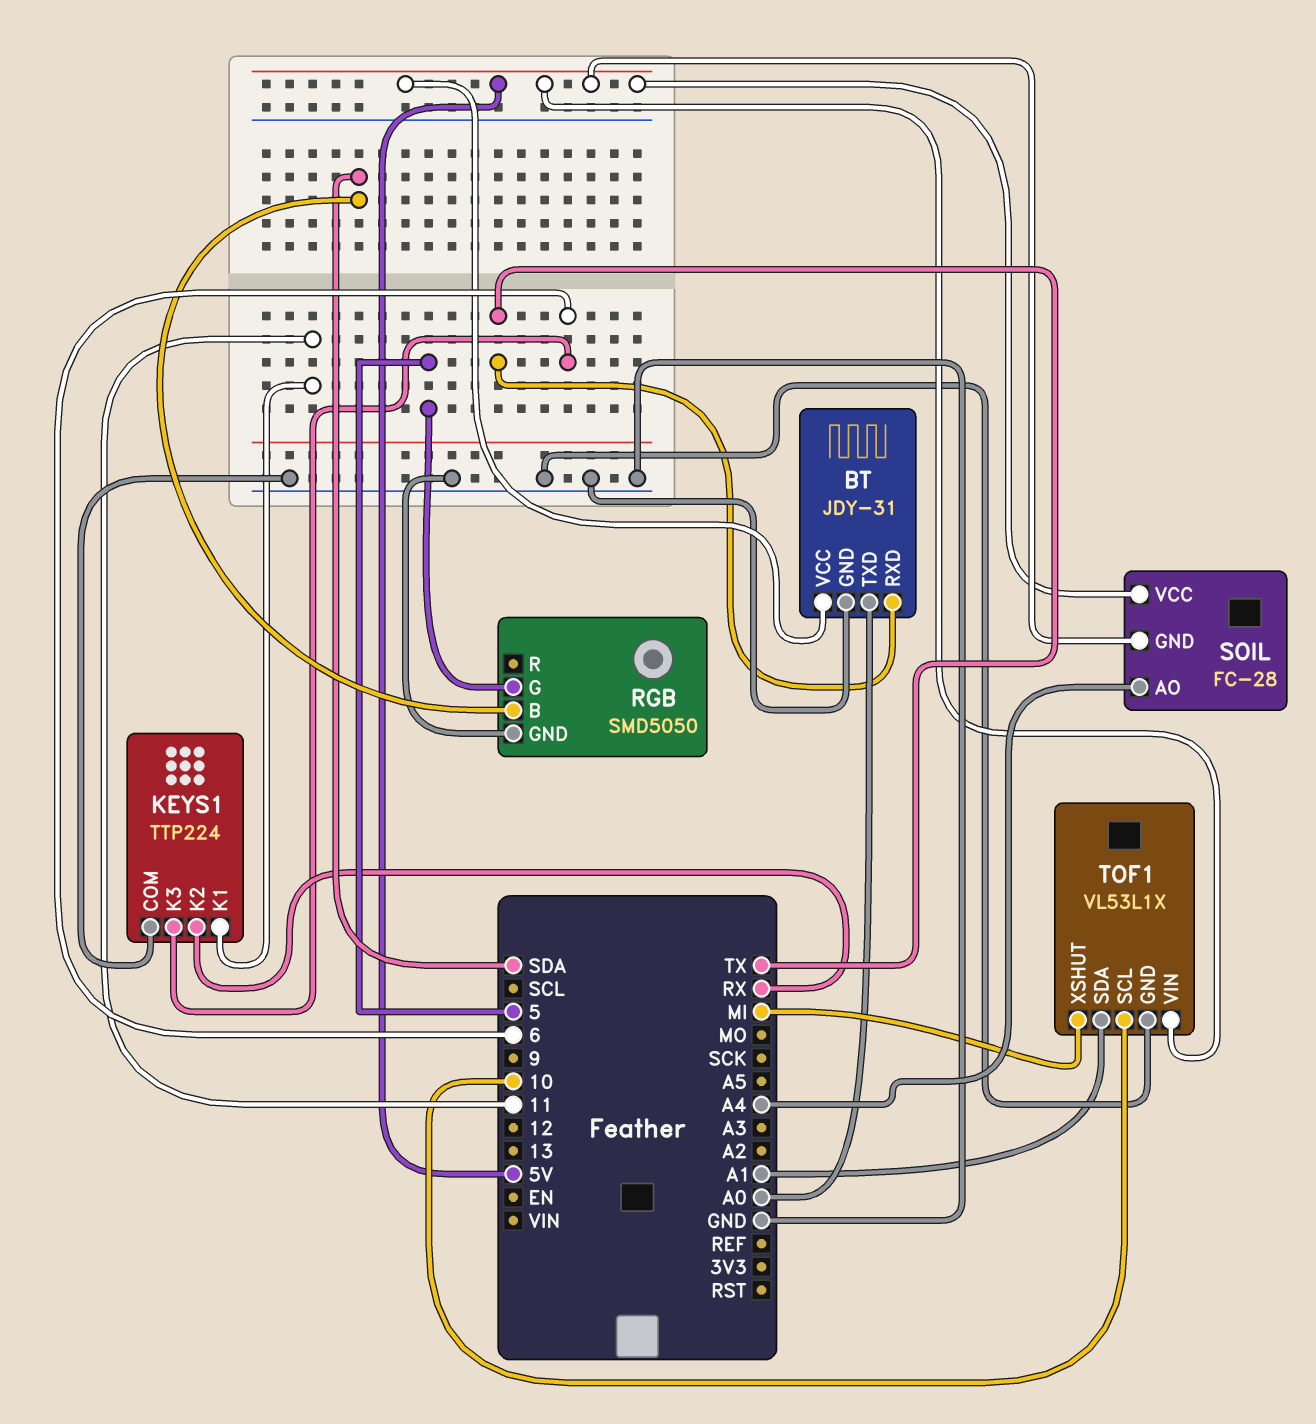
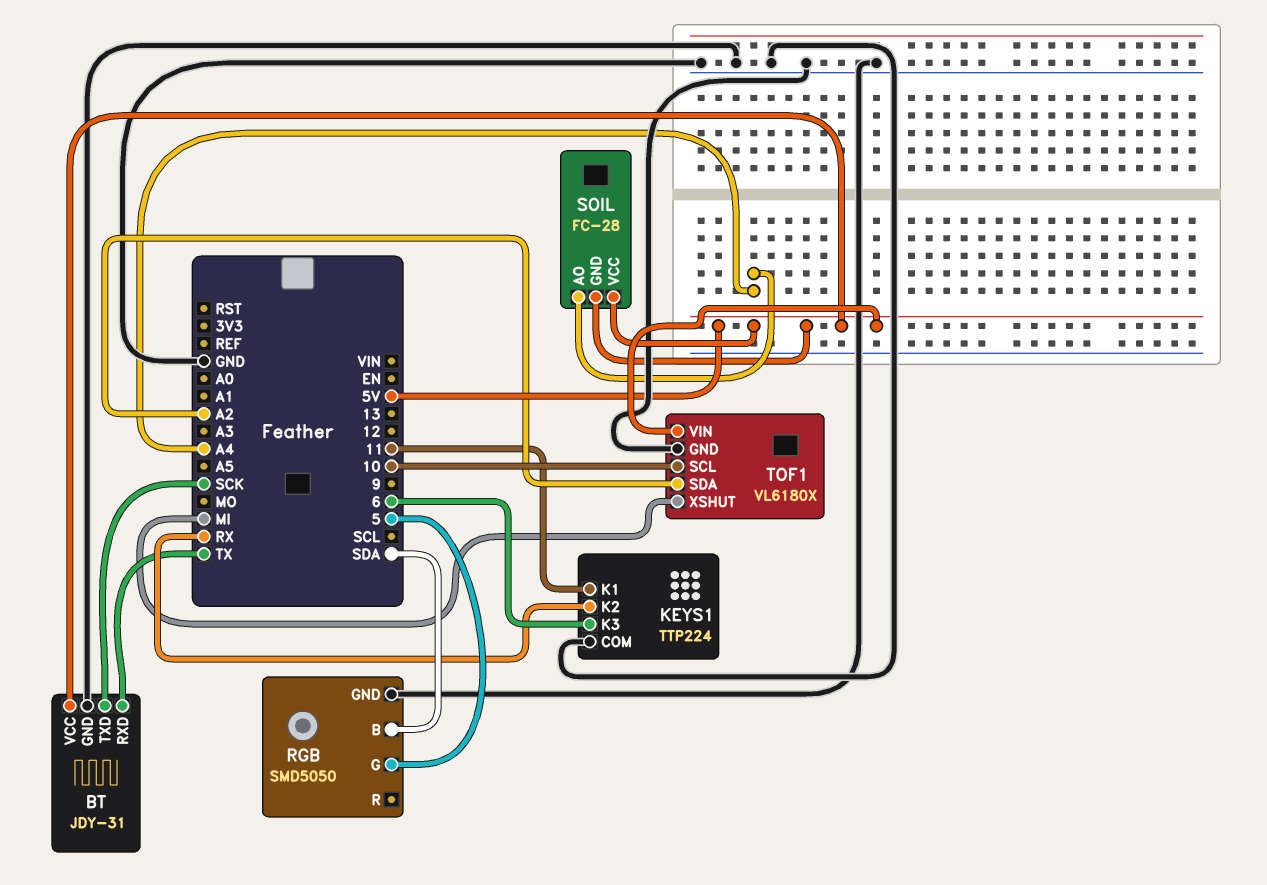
BT pin TXD: A0 -> SCK
TOF1: VL53L1X -> VL6180X
TOF1 pin SDA: A1 -> A2

